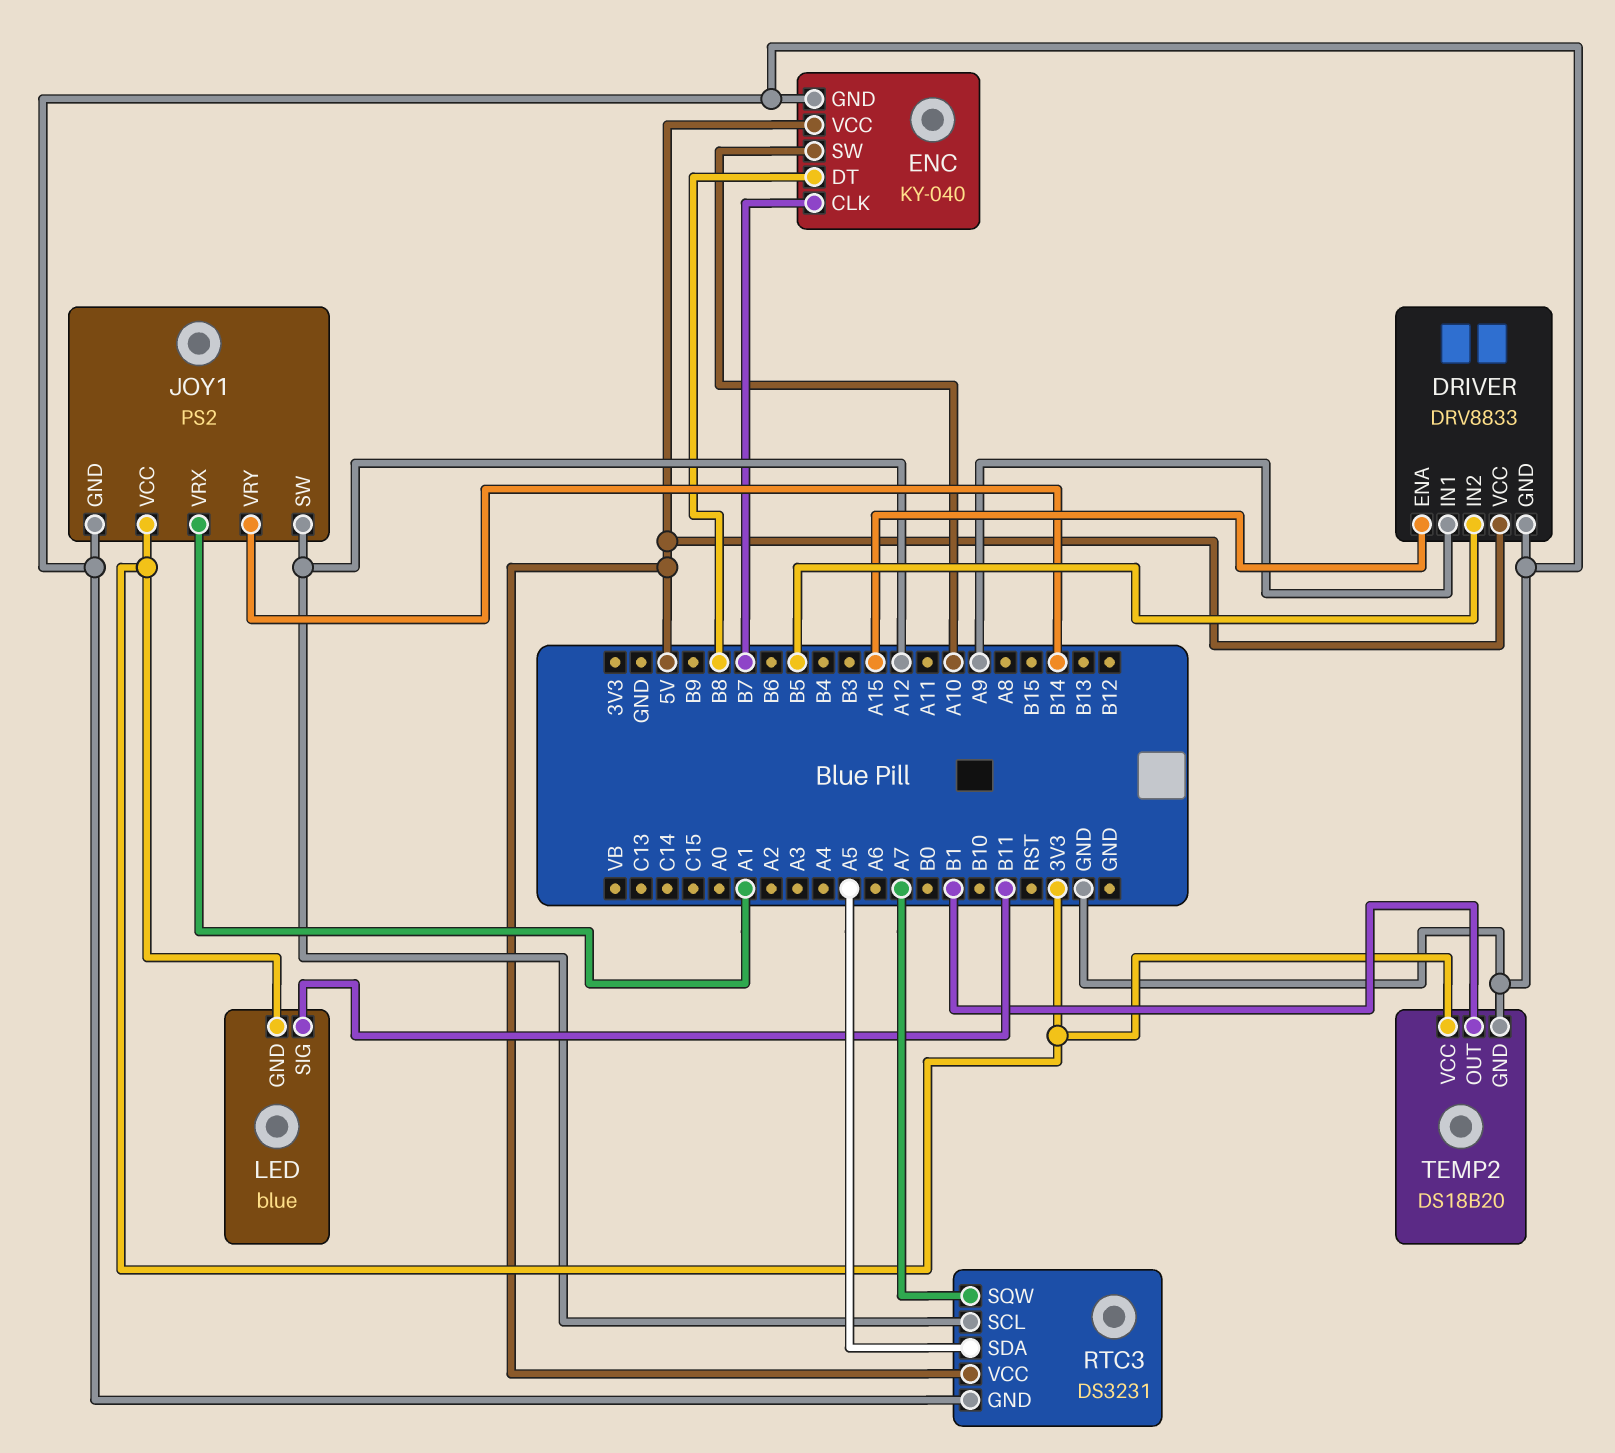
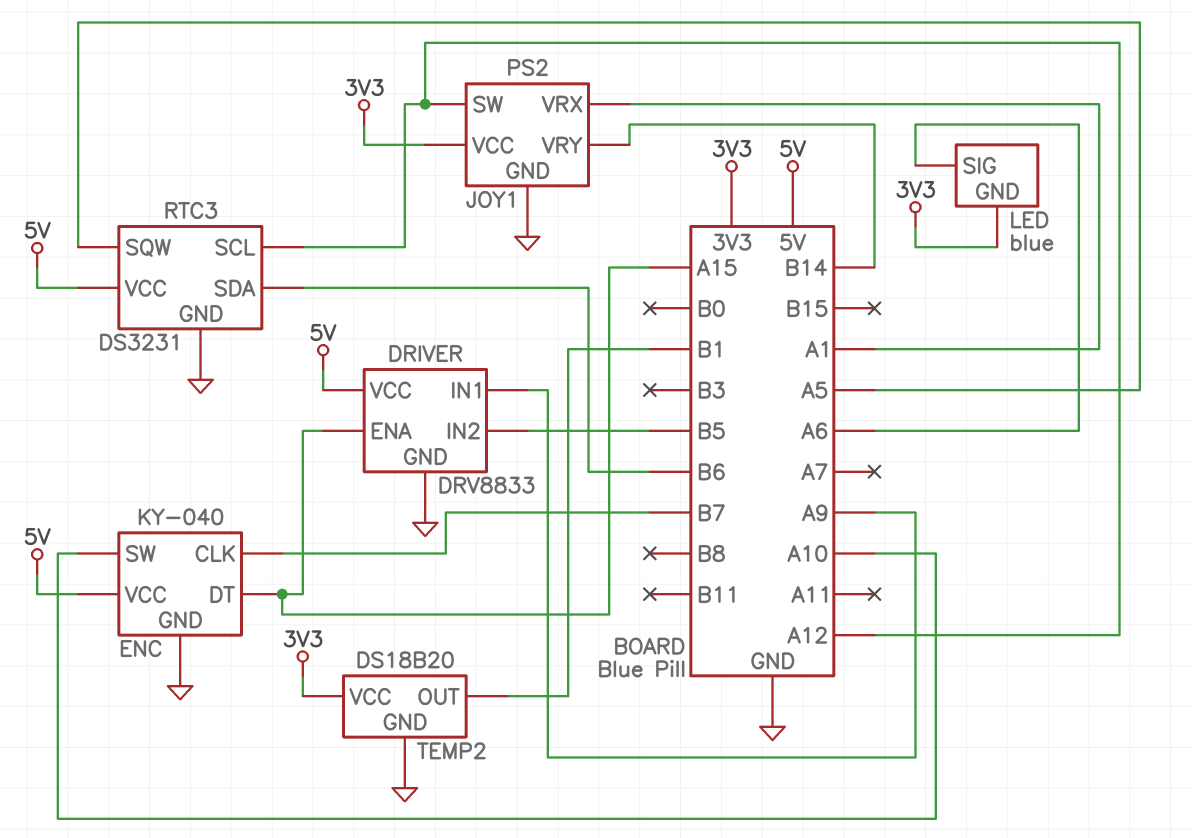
ENC pin DT: B8 -> A15
LED pin SIG: B11 -> A6
RTC3 pin SDA: A5 -> B6
RTC3 pin SQW: A7 -> A5

